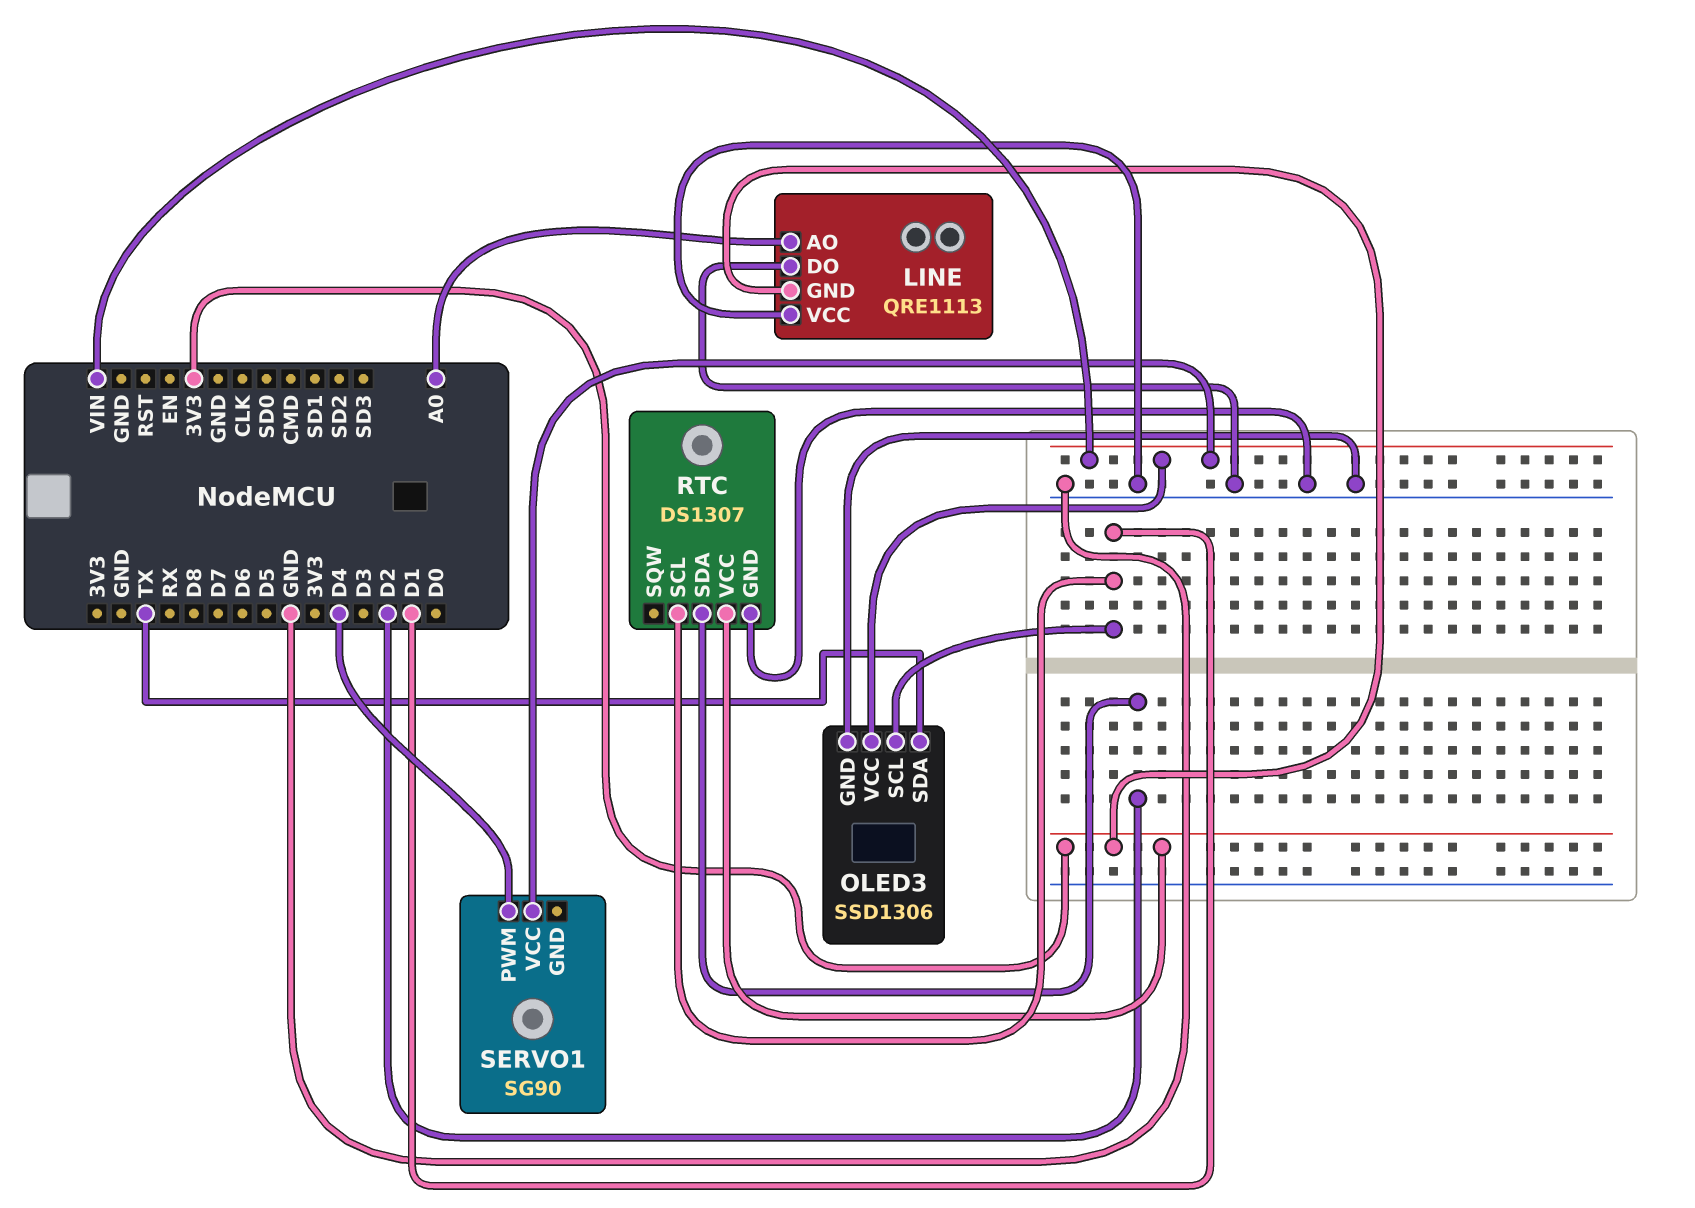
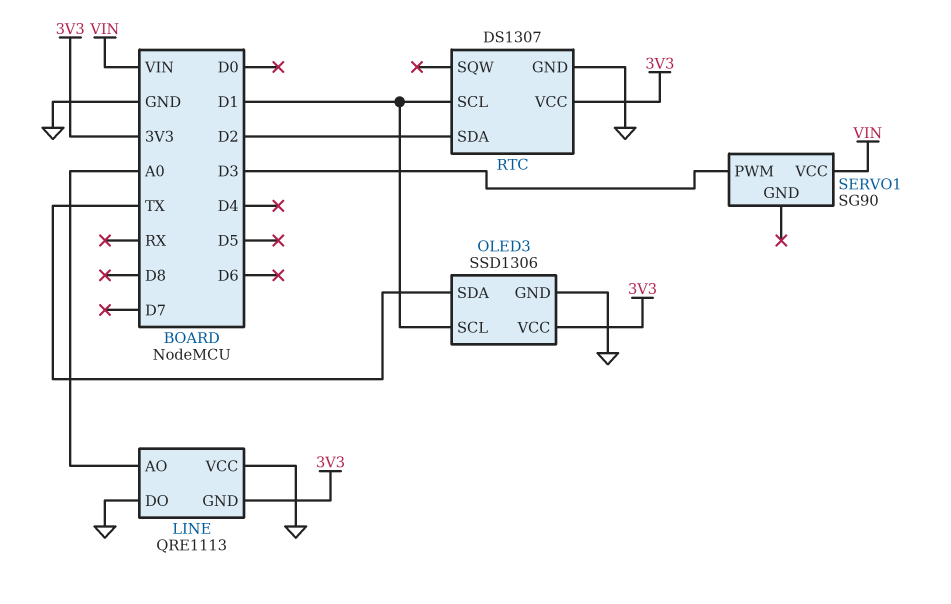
OLED3 pin VCC: VIN -> 3V3
SERVO1 pin PWM: D4 -> D3

